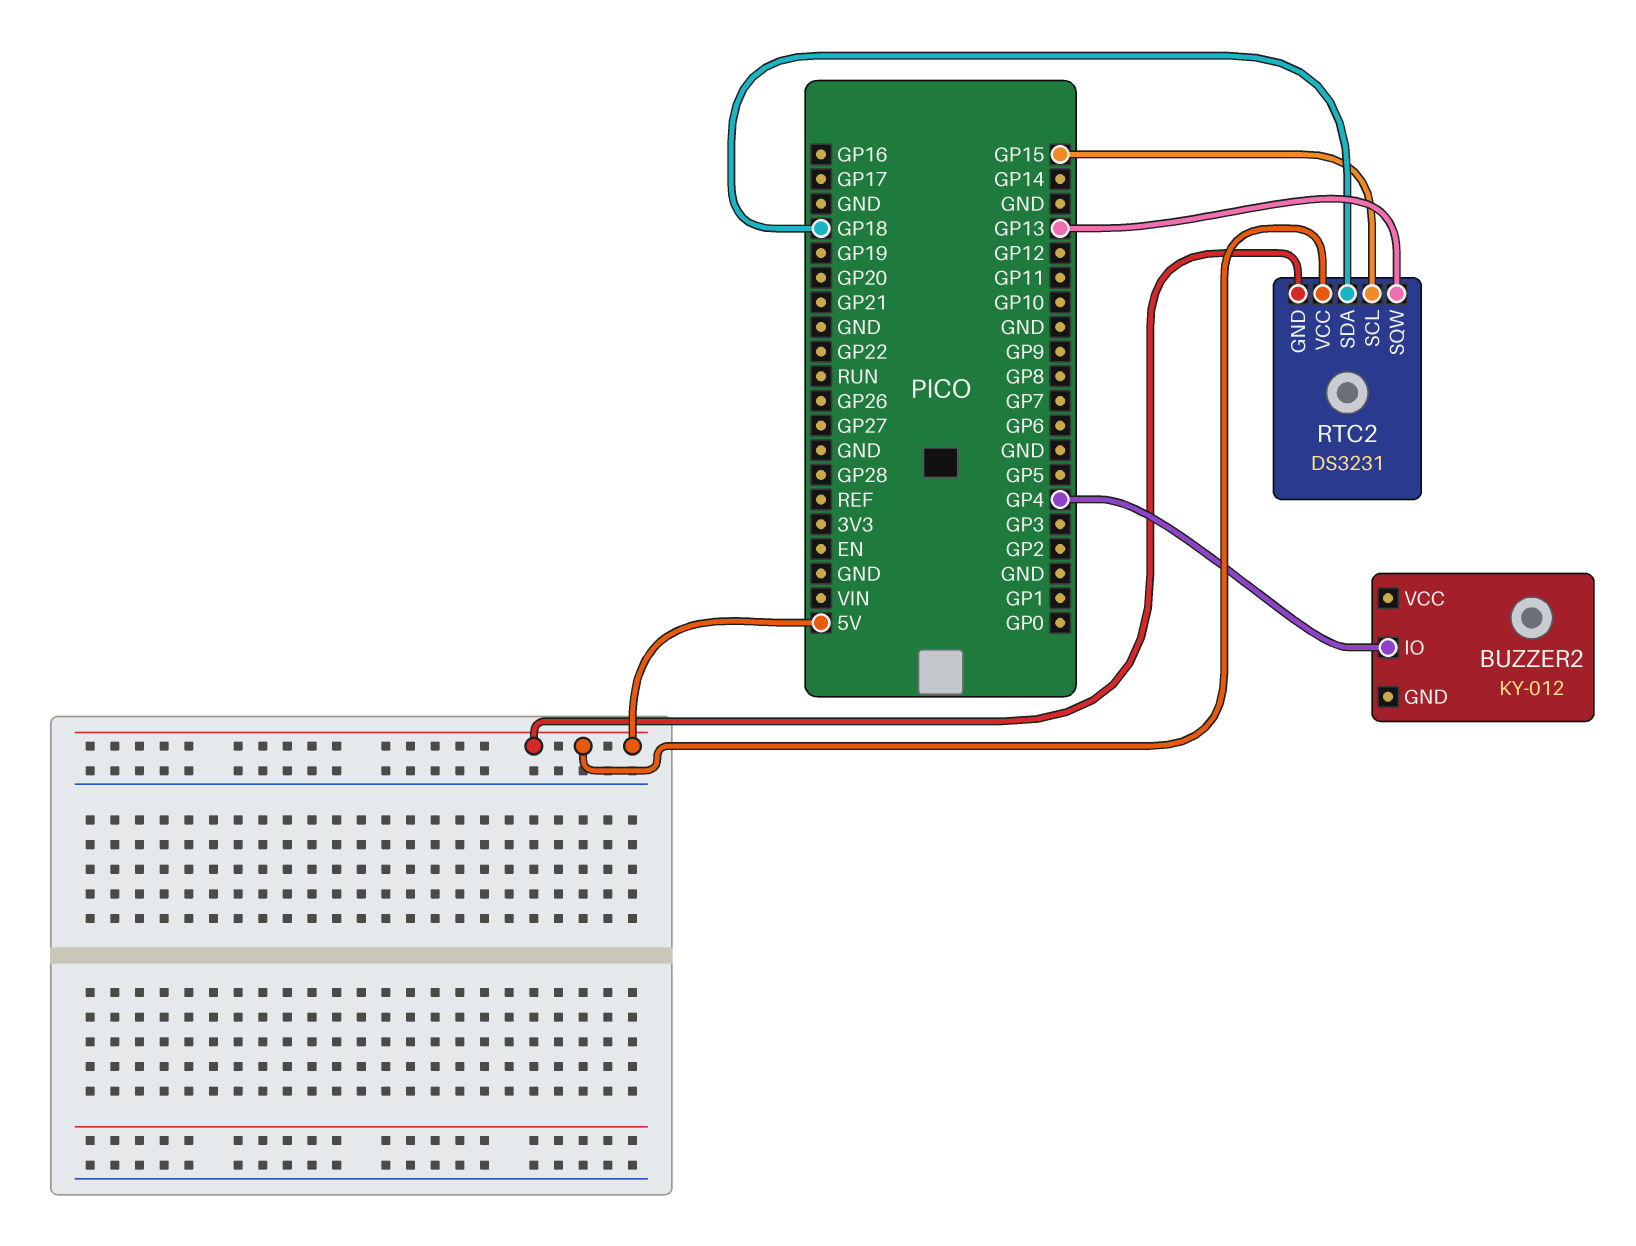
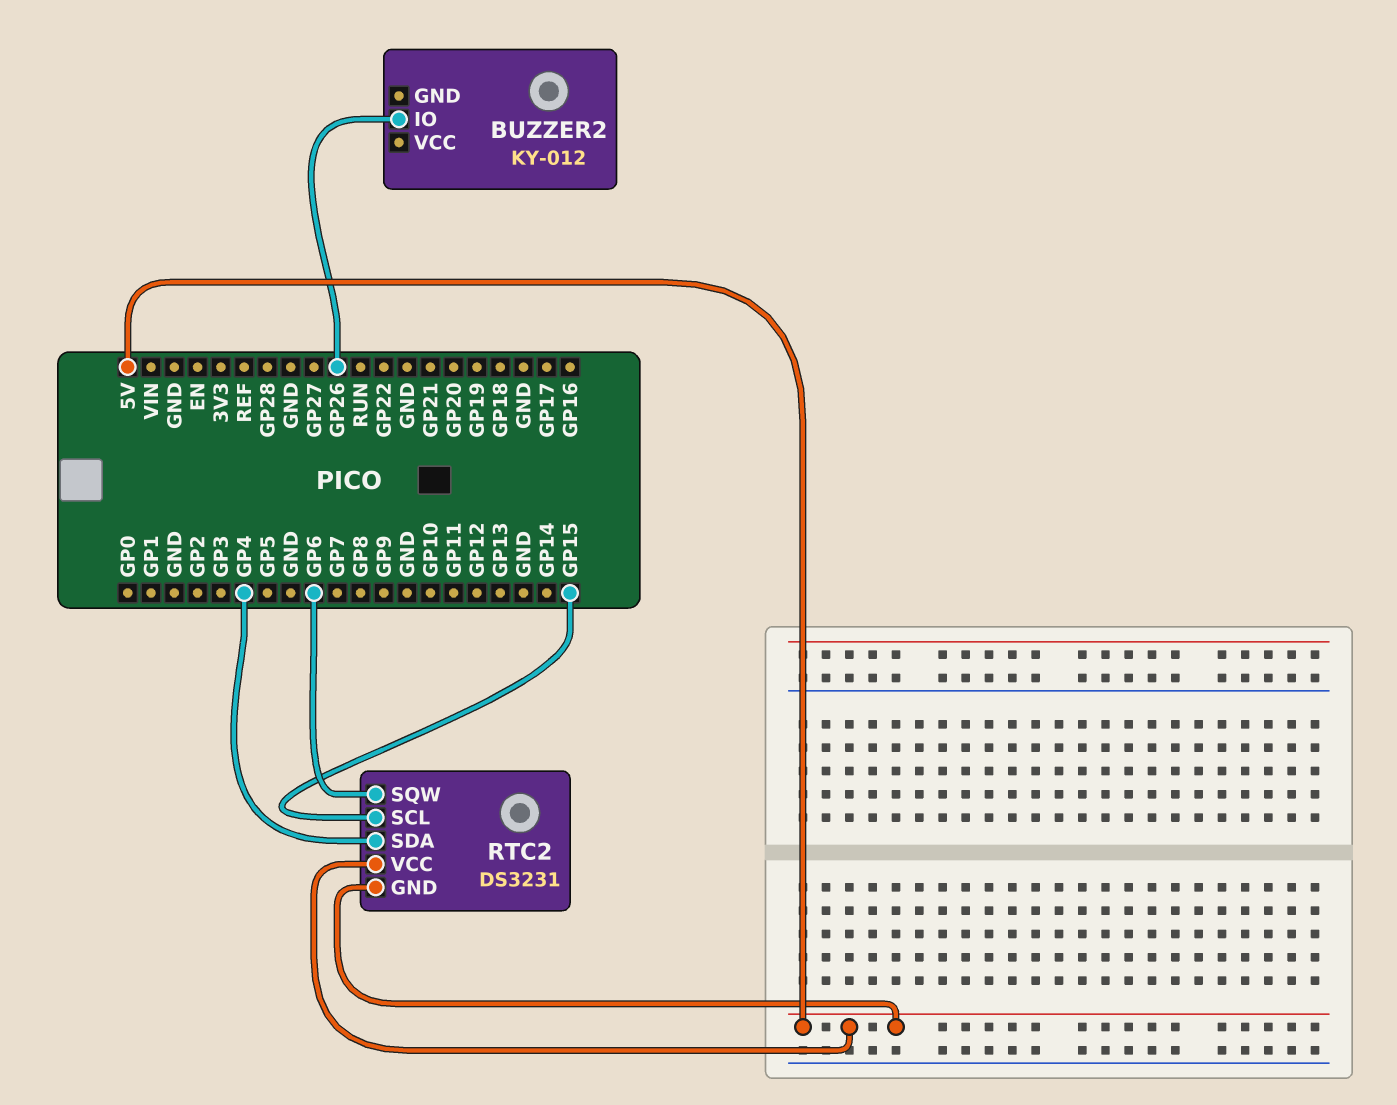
BUZZER2 pin IO: GP4 -> GP26
RTC2 pin SDA: GP18 -> GP4
RTC2 pin SQW: GP13 -> GP6

